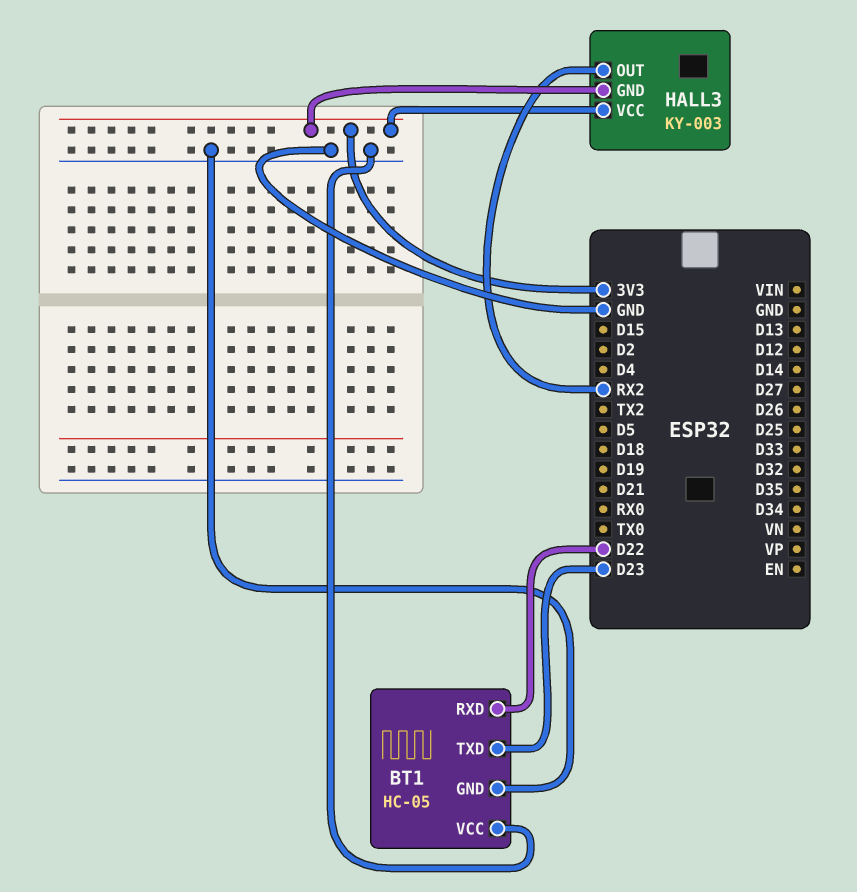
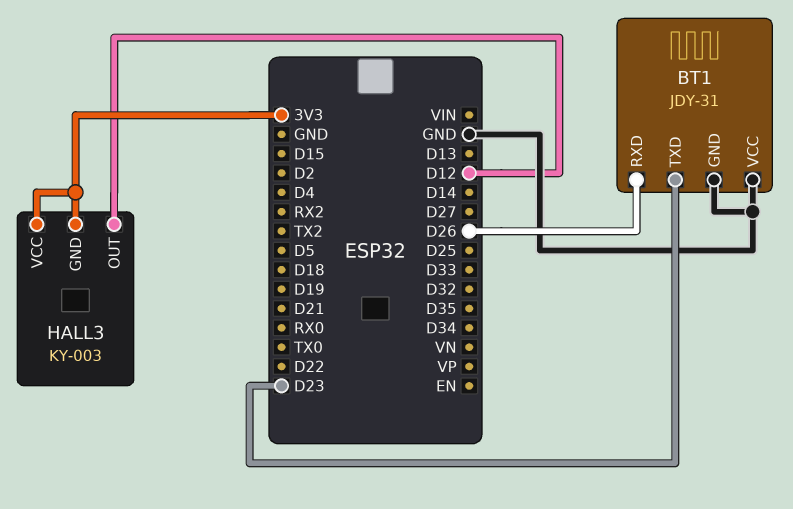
BT1: HC-05 -> JDY-31
BT1 pin RXD: D22 -> D26
HALL3 pin OUT: RX2 -> D12

